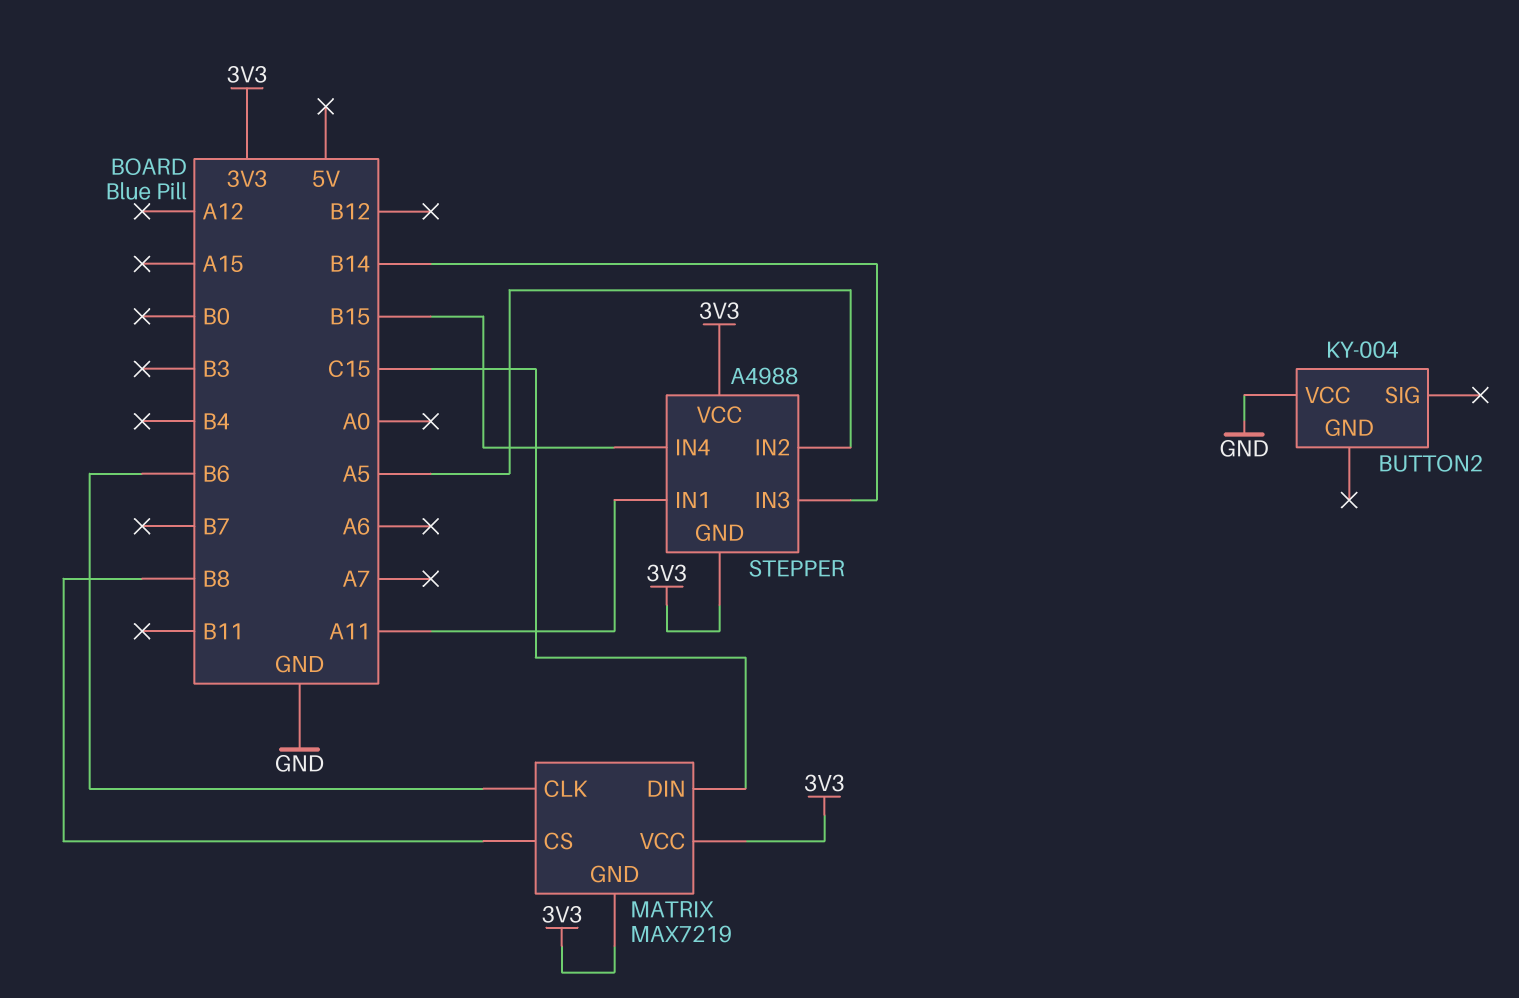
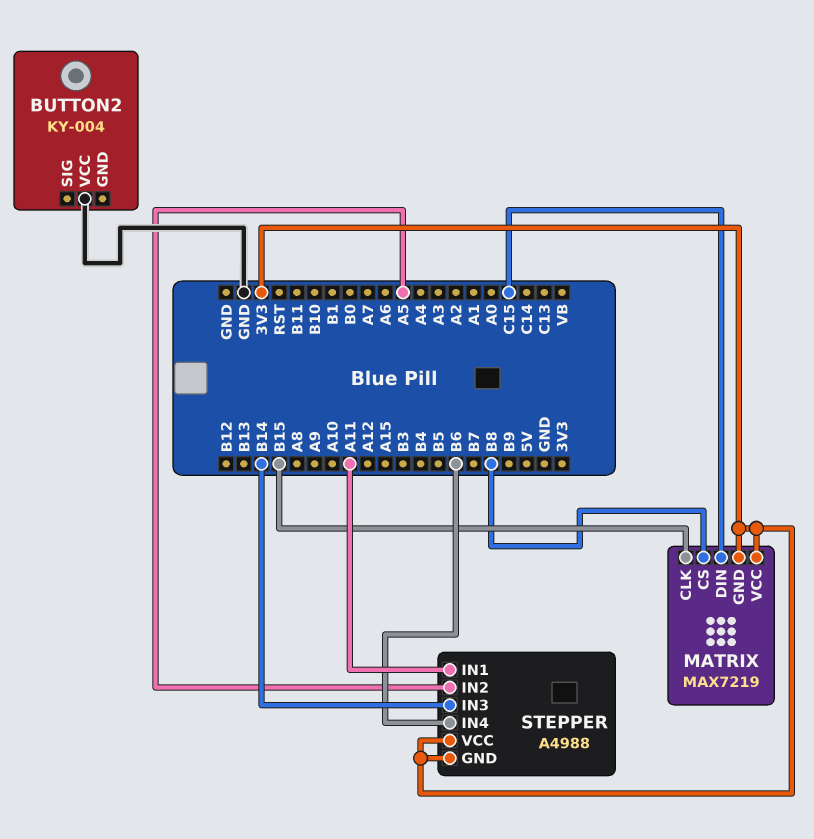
MATRIX pin CLK: B6 -> B15
STEPPER pin IN4: B15 -> B6

